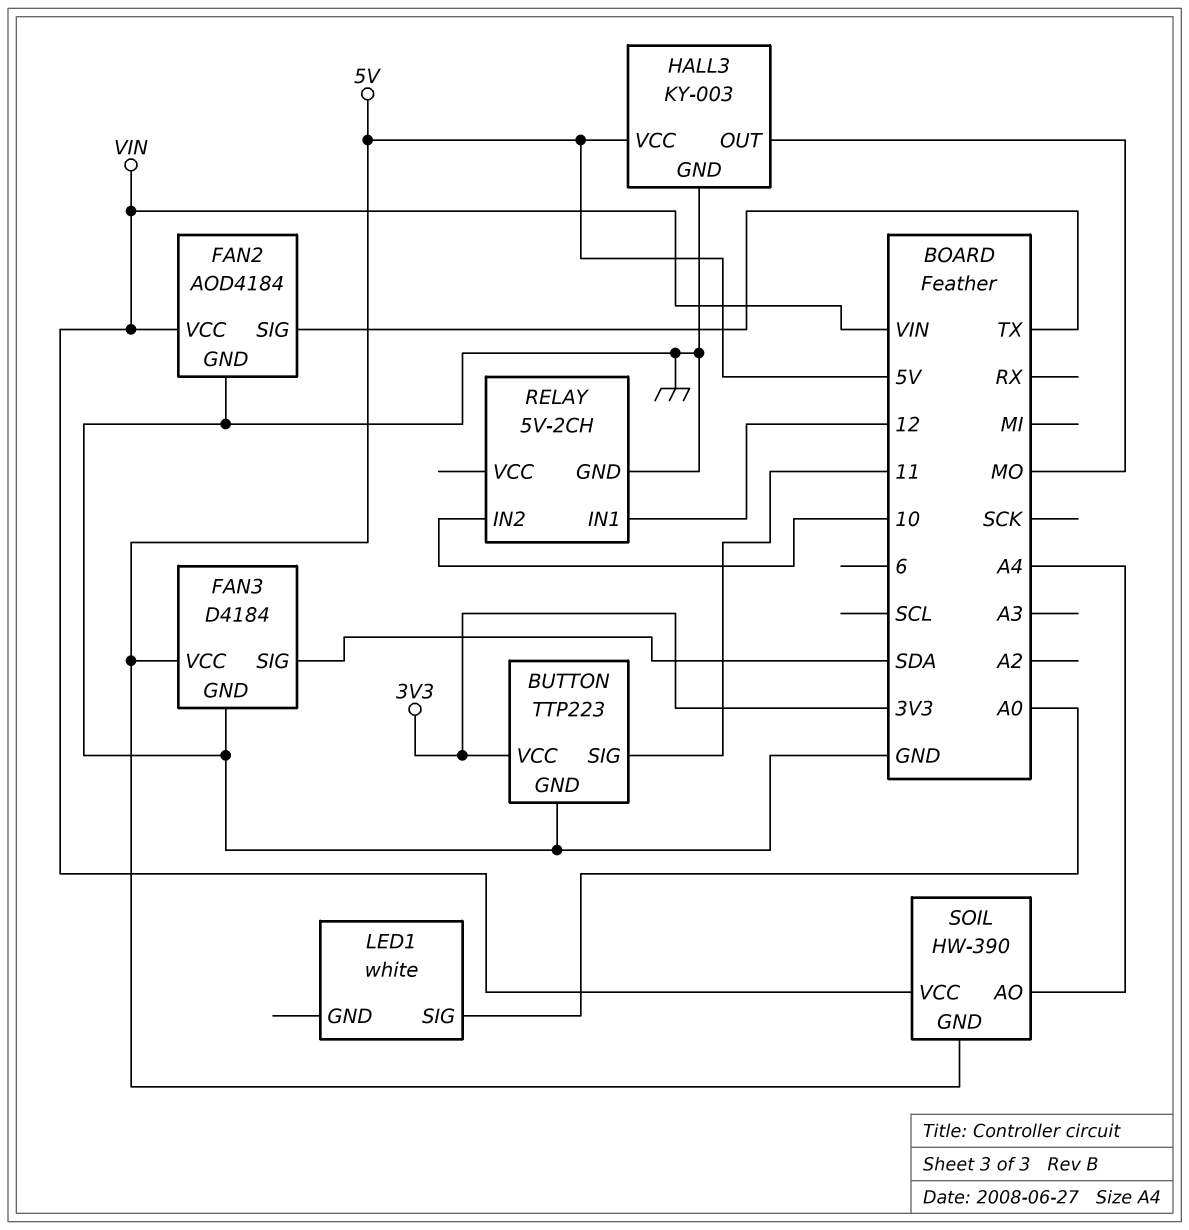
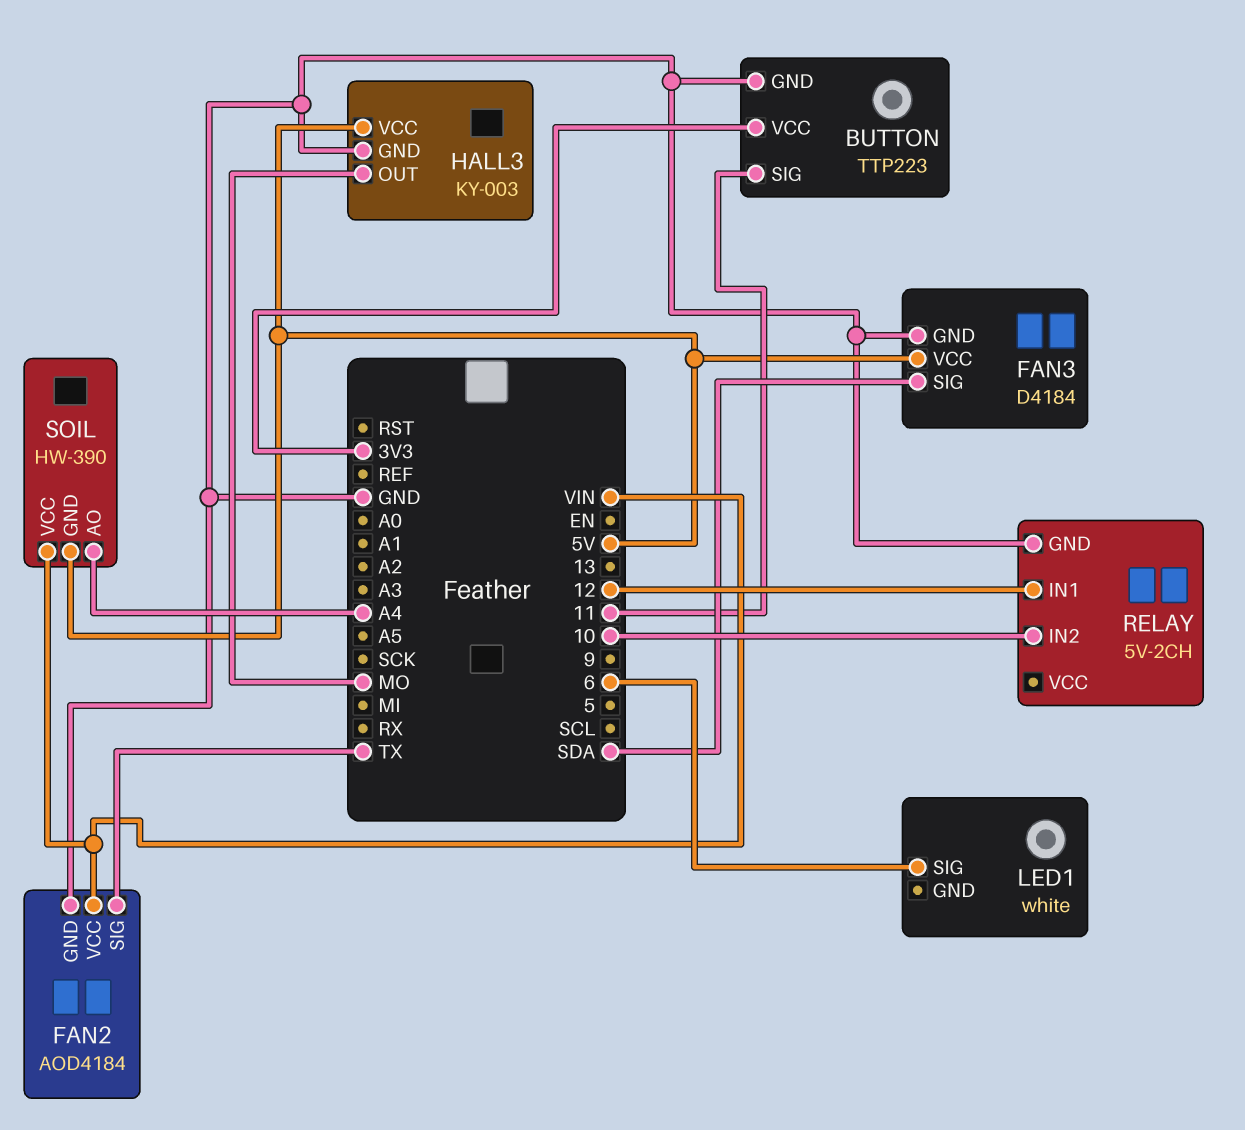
LED1 pin SIG: A0 -> 6

